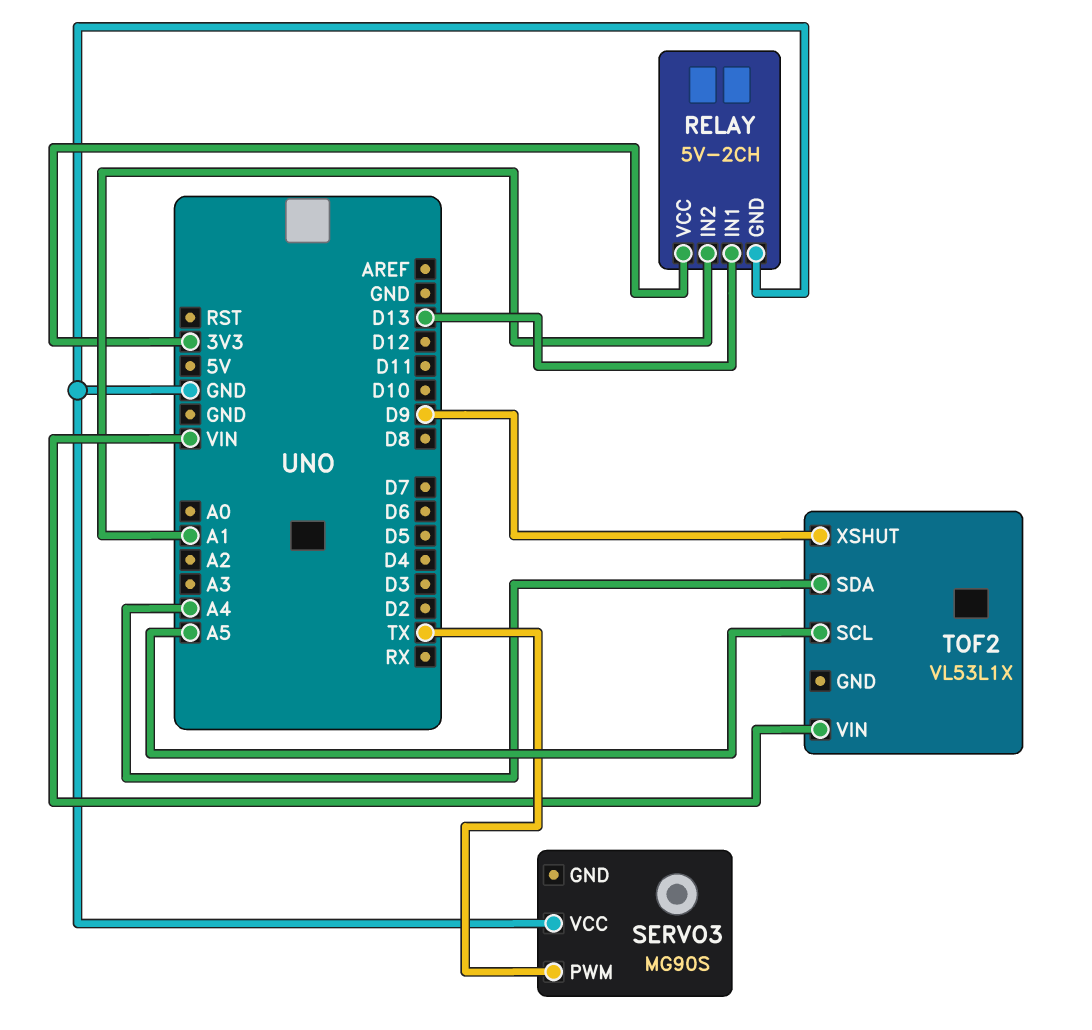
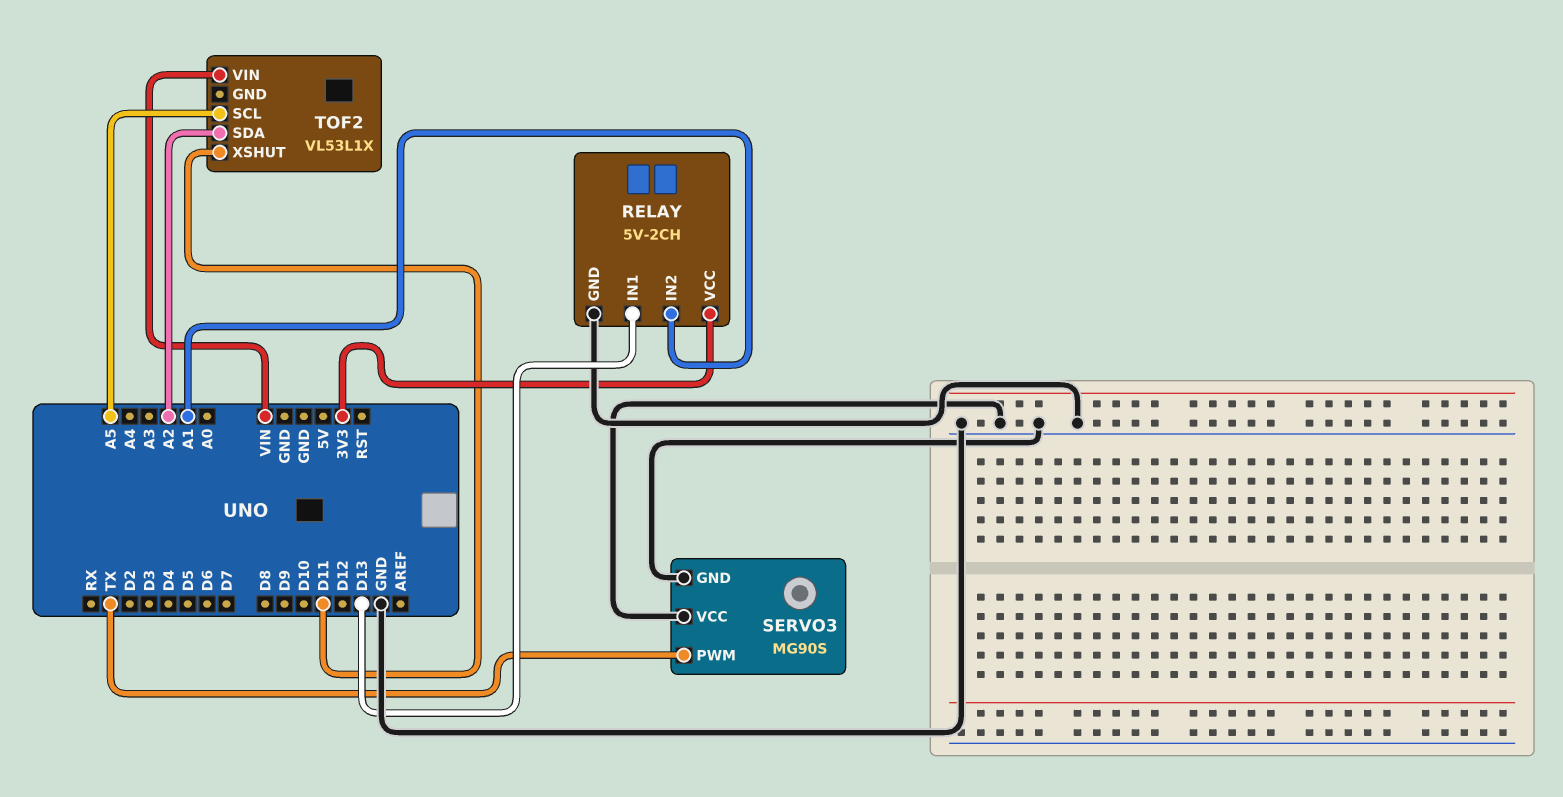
SERVO3 pin GND: none -> GND
TOF2 pin SDA: A4 -> A2
TOF2 pin XSHUT: D9 -> D11

